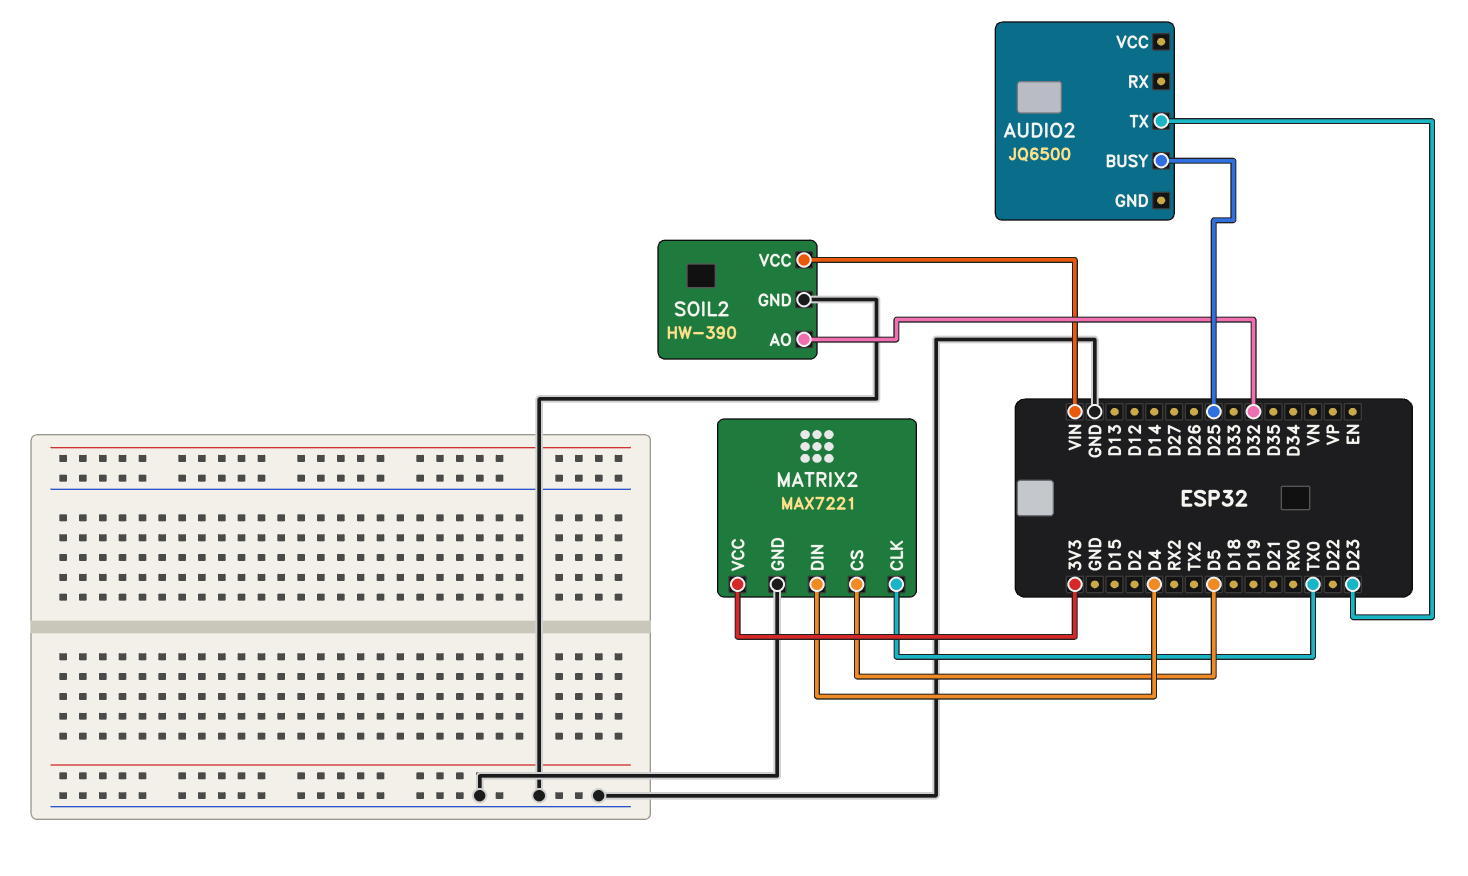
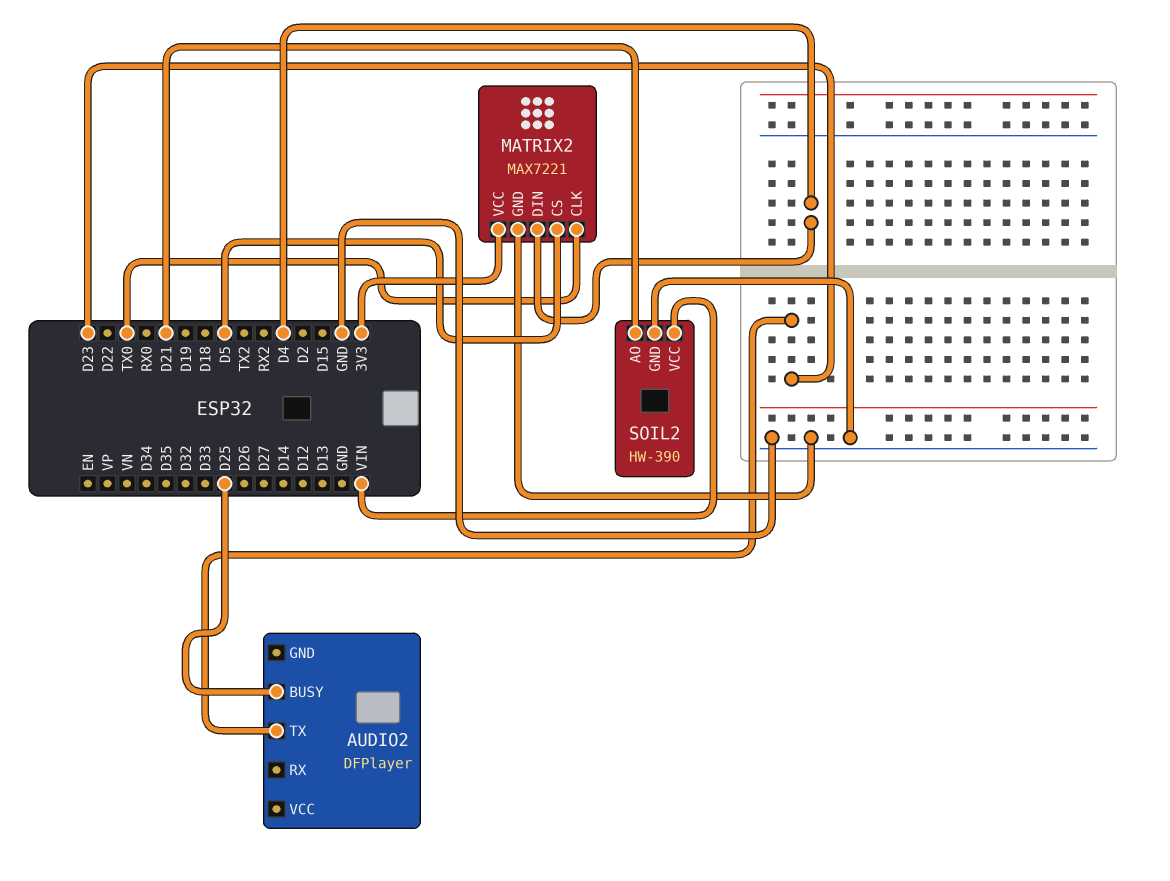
AUDIO2: JQ6500 -> DFPlayer
SOIL2 pin AO: D32 -> D21

